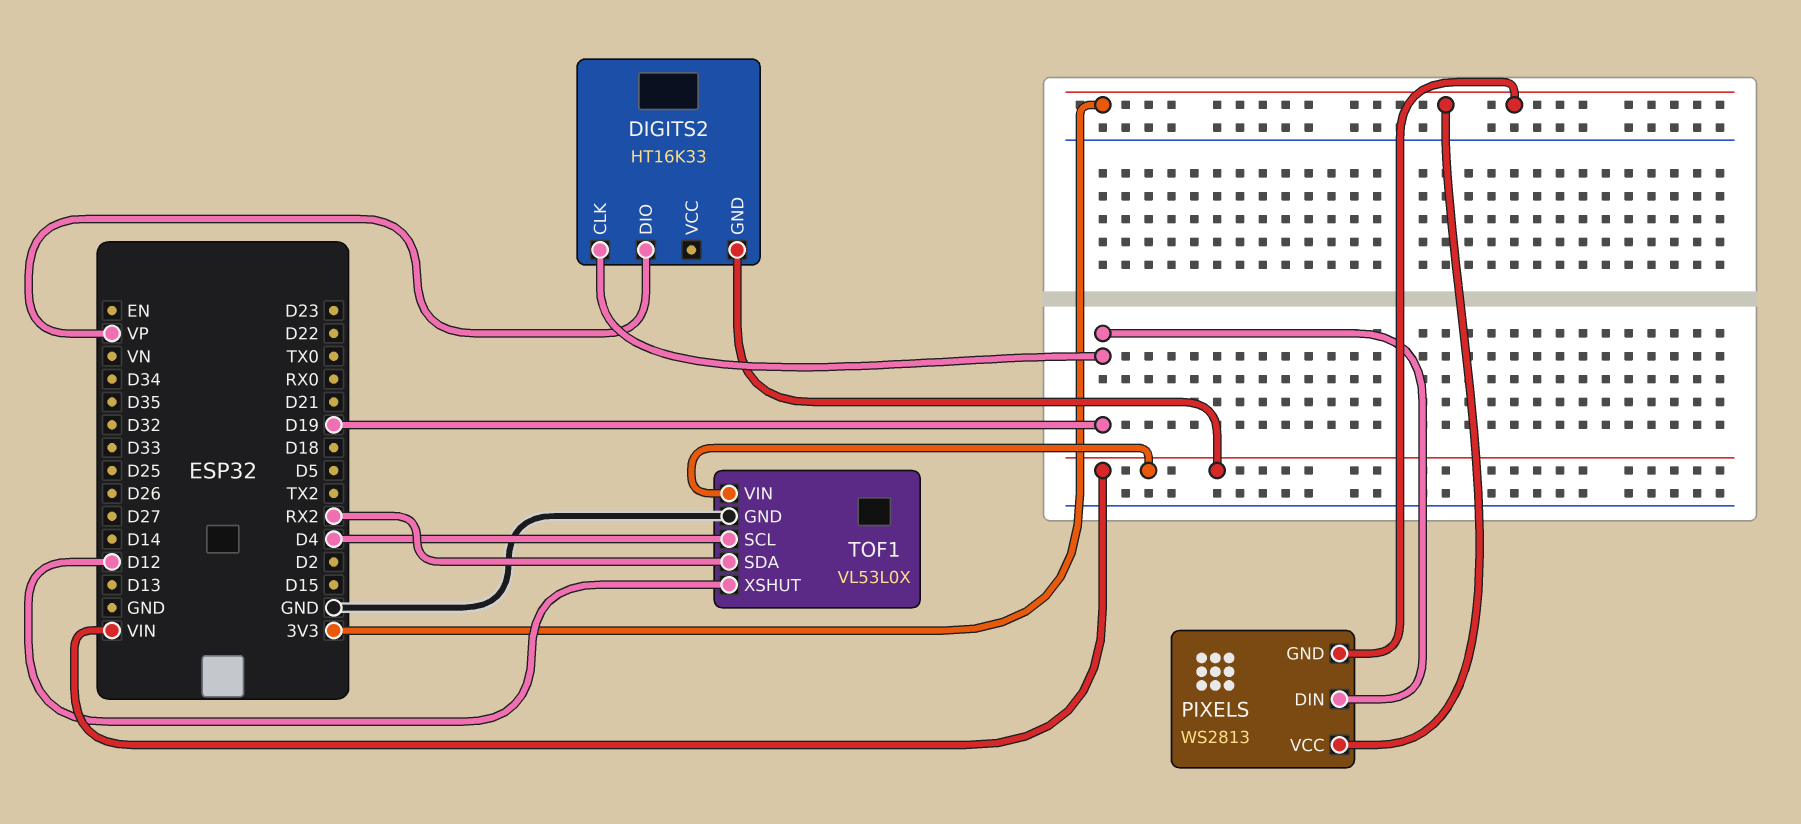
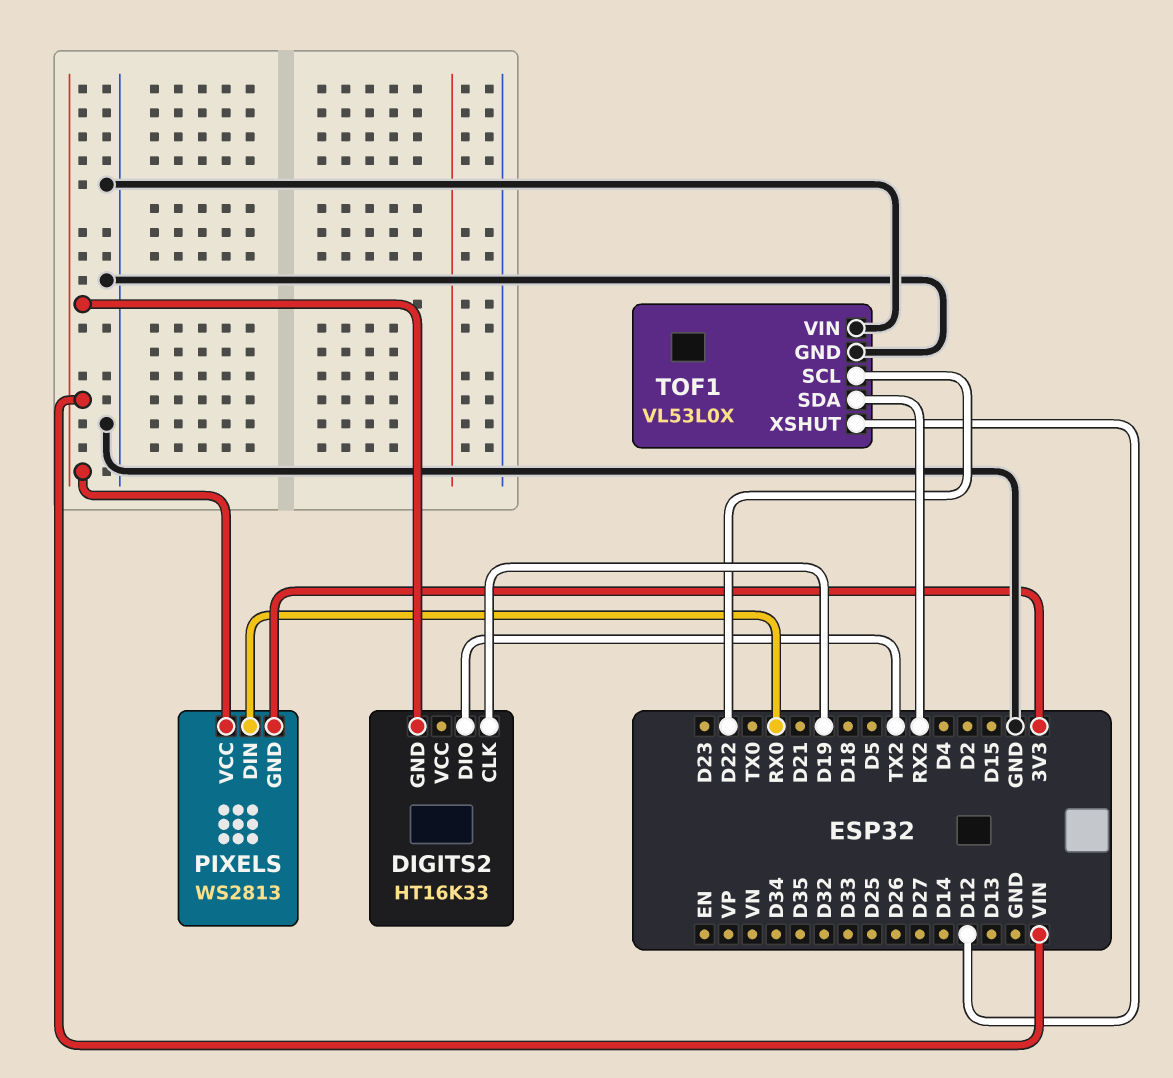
DIGITS2 pin DIO: VP -> TX2
PIXELS pin DIN: D19 -> RX0
PIXELS pin VCC: 3V3 -> VIN
TOF1 pin SCL: D4 -> D22
TOF1 pin VIN: VIN -> GND

